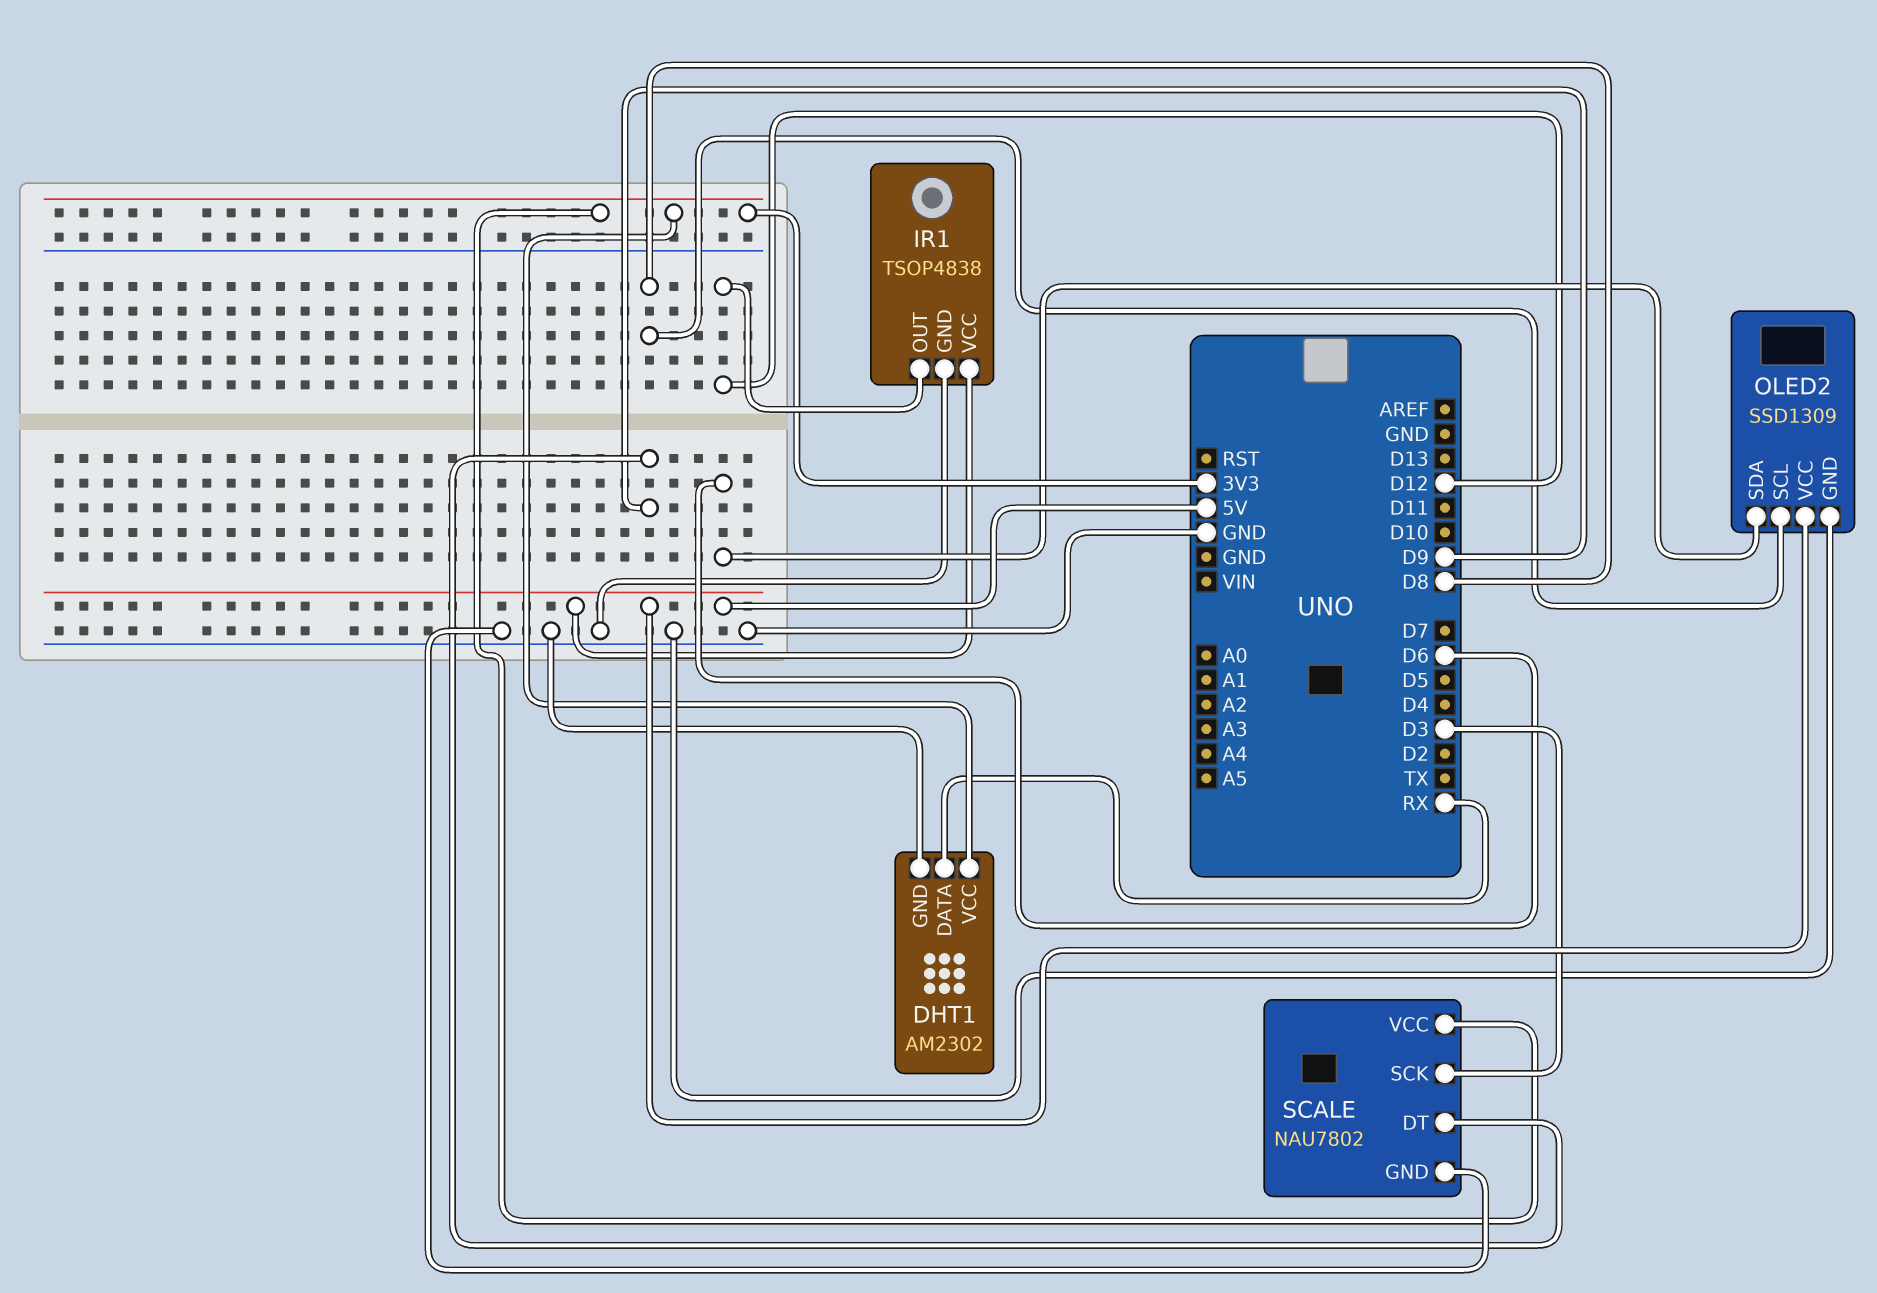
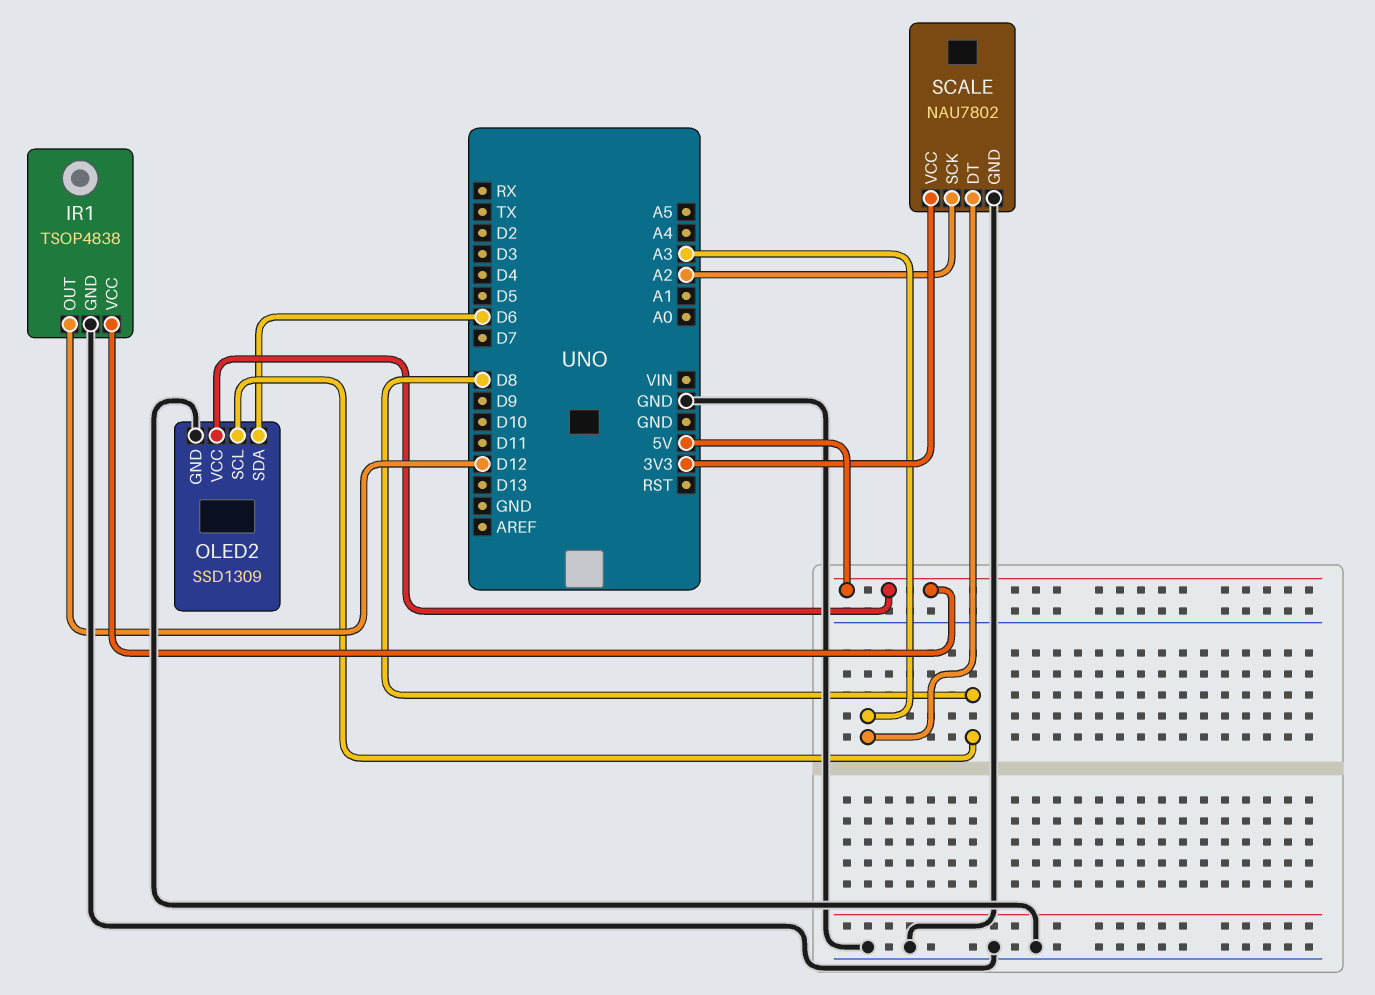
DHT1: AM2302 -> none
DHT1 pin DATA: RX -> none
DHT1 pin GND: GND -> none
DHT1 pin VCC: 3V3 -> none
SCALE pin DT: D9 -> A3
SCALE pin SCK: D3 -> A2

